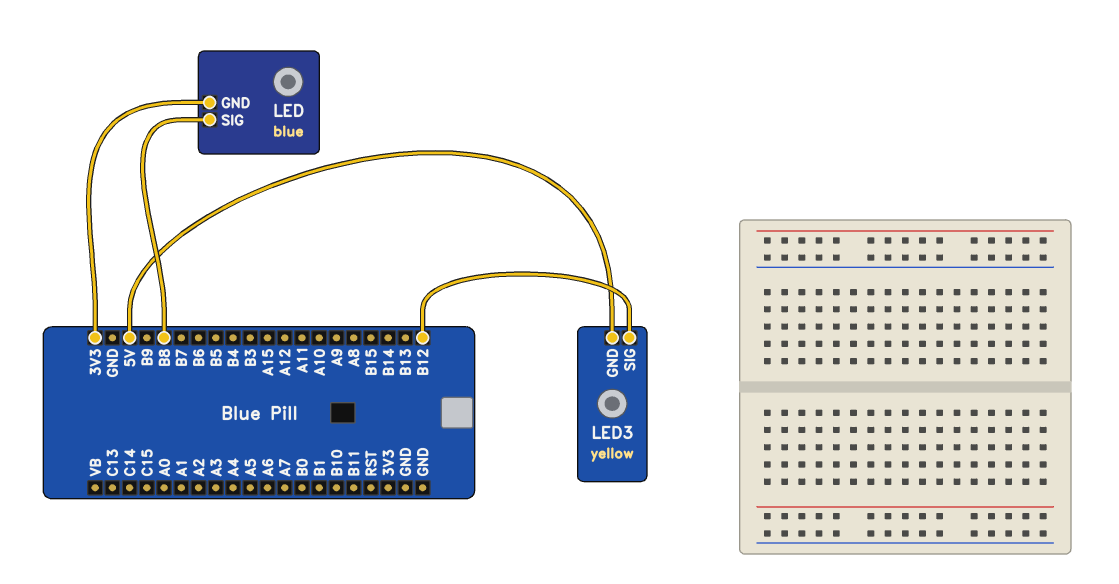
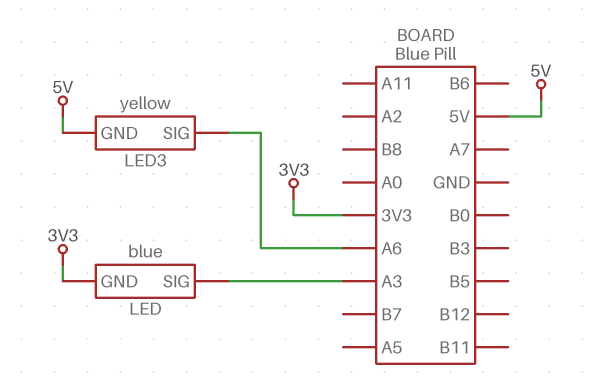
LED pin SIG: B8 -> A3
LED3 pin SIG: B12 -> A6

